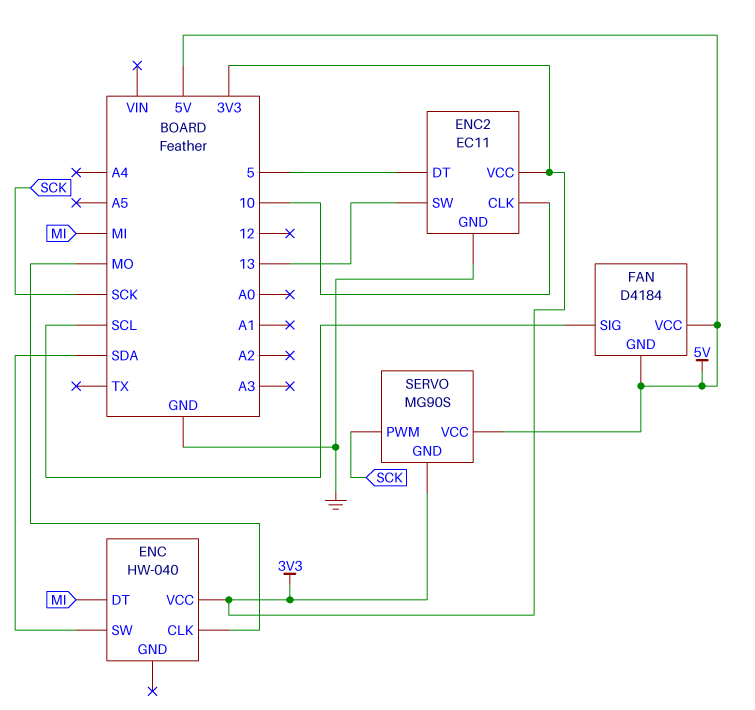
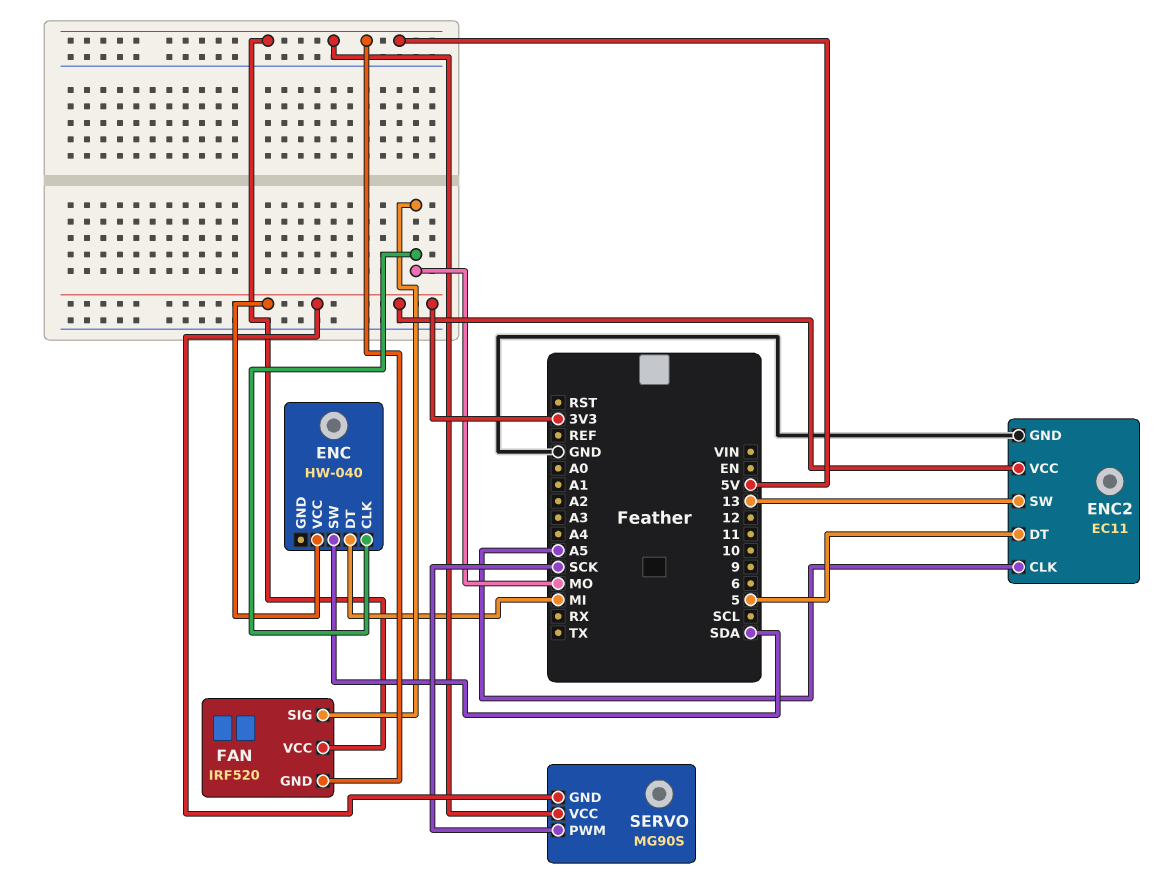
ENC2 pin CLK: 10 -> A5
FAN: D4184 -> IRF520
FAN pin SIG: SCL -> MO

